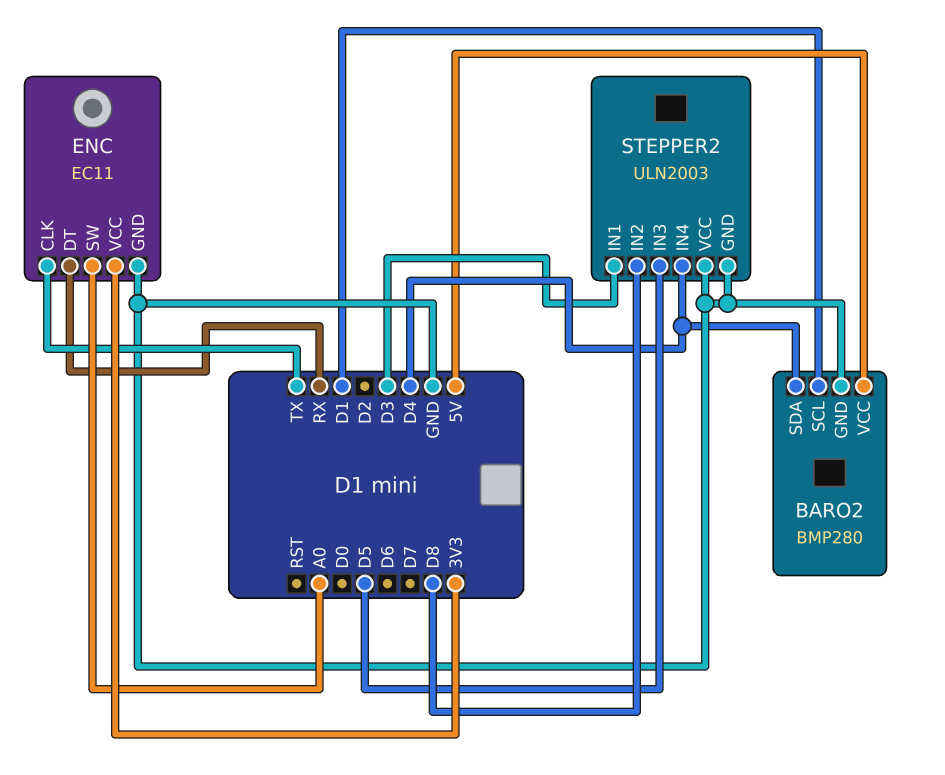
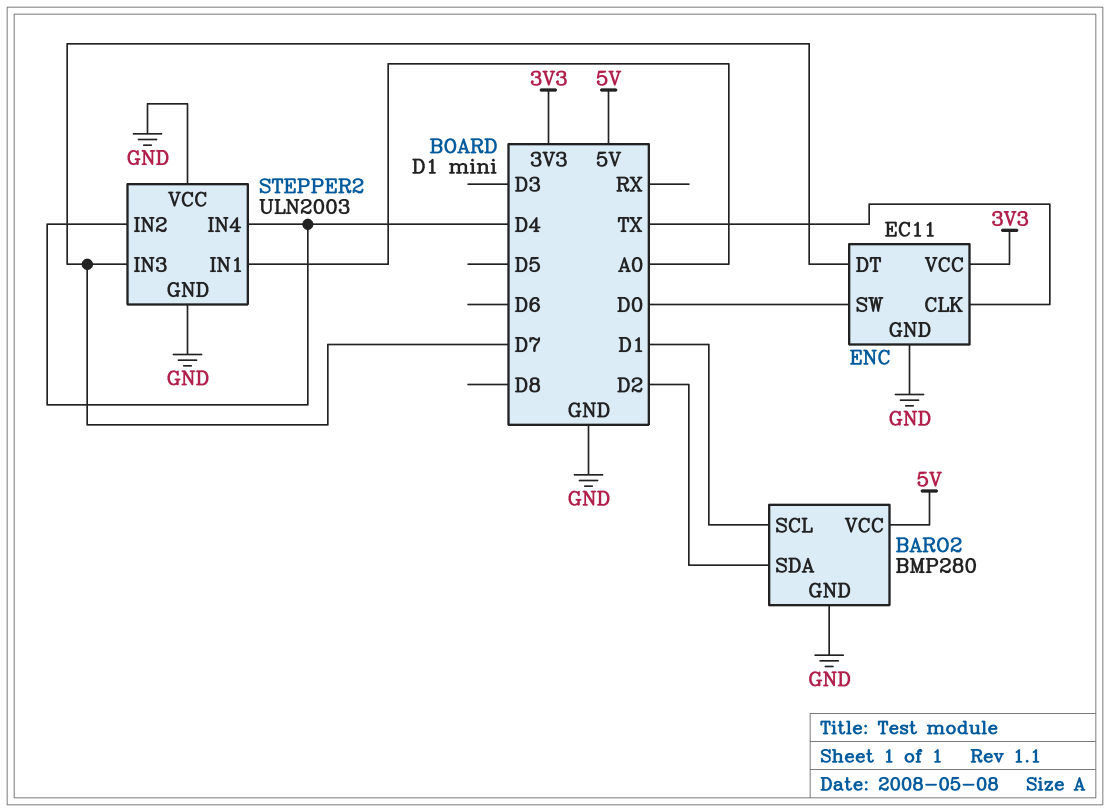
BARO2 pin SDA: D4 -> D2
ENC pin DT: RX -> D7
ENC pin SW: A0 -> D0
STEPPER2 pin IN1: D3 -> A0
STEPPER2 pin IN2: D8 -> D4
STEPPER2 pin IN3: D5 -> D7

